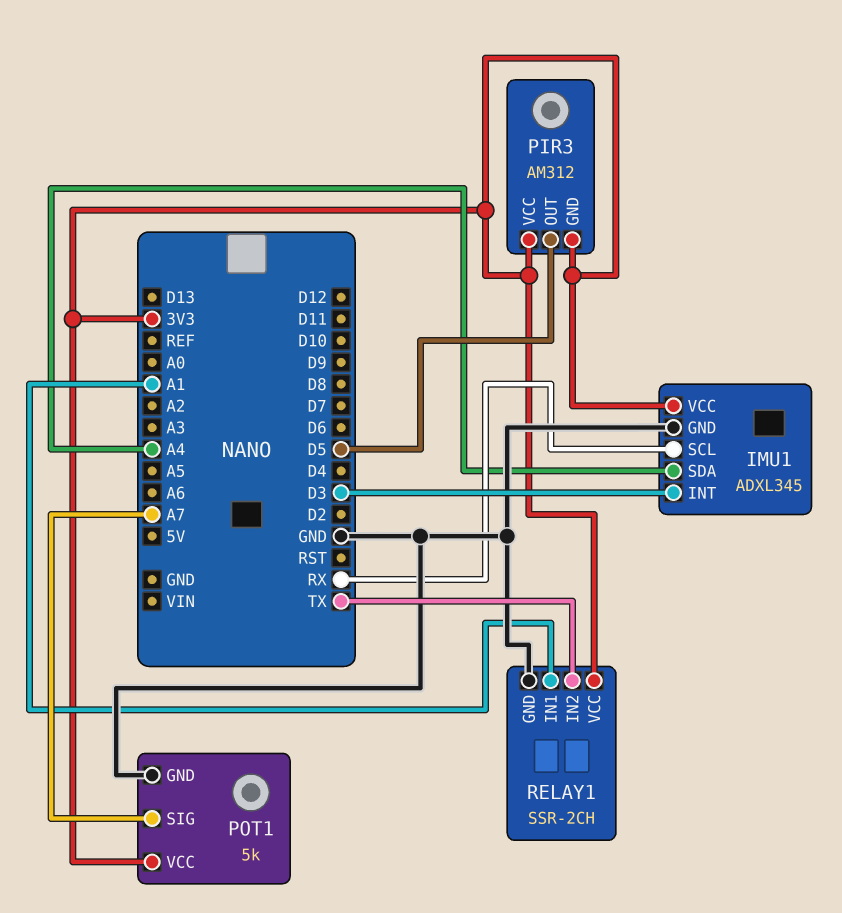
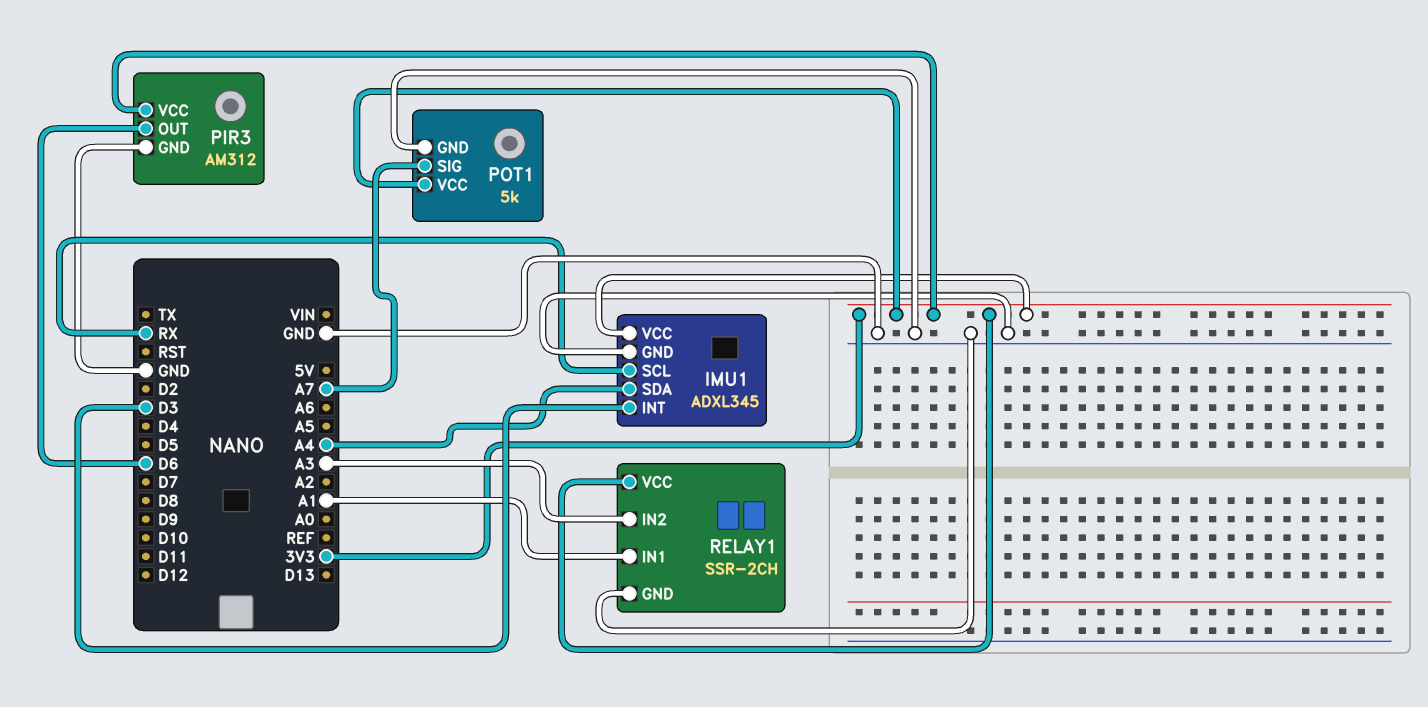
PIR3 pin GND: 3V3 -> GND
PIR3 pin OUT: D5 -> D6
RELAY1 pin IN2: TX -> A3

